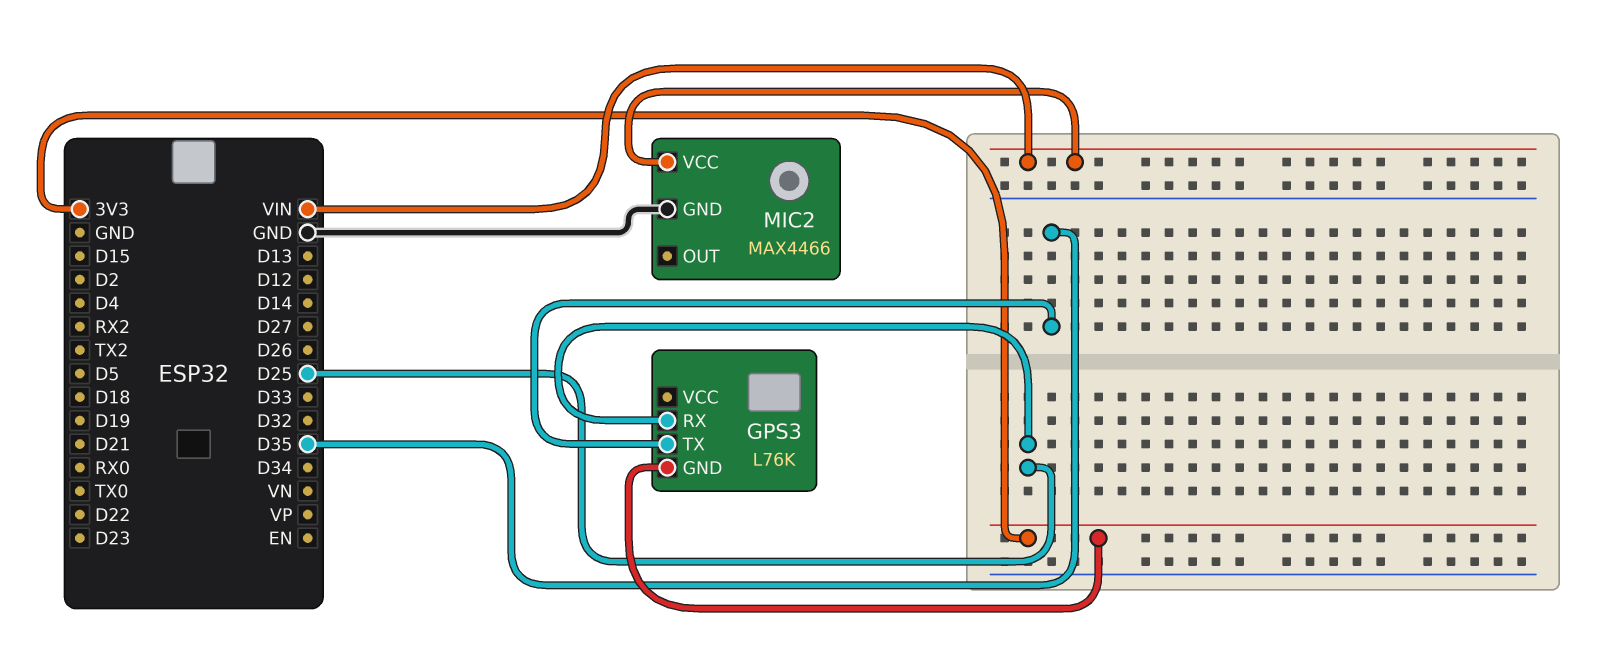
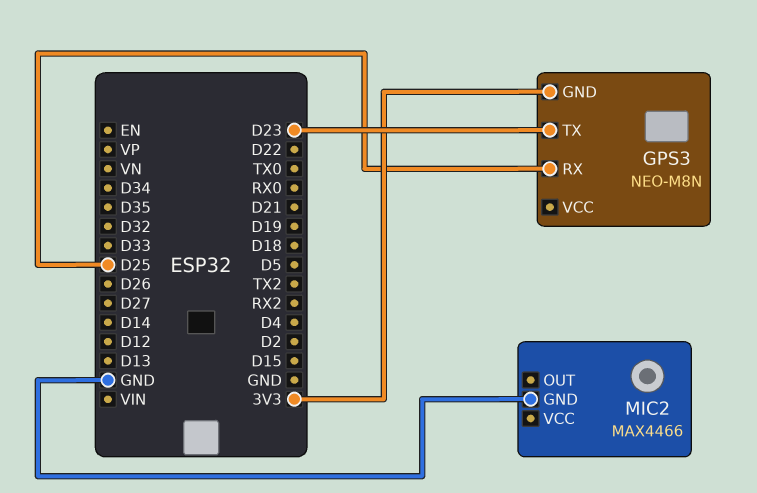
GPS3: L76K -> NEO-M8N
GPS3 pin TX: D35 -> D23
MIC2 pin VCC: VIN -> none

